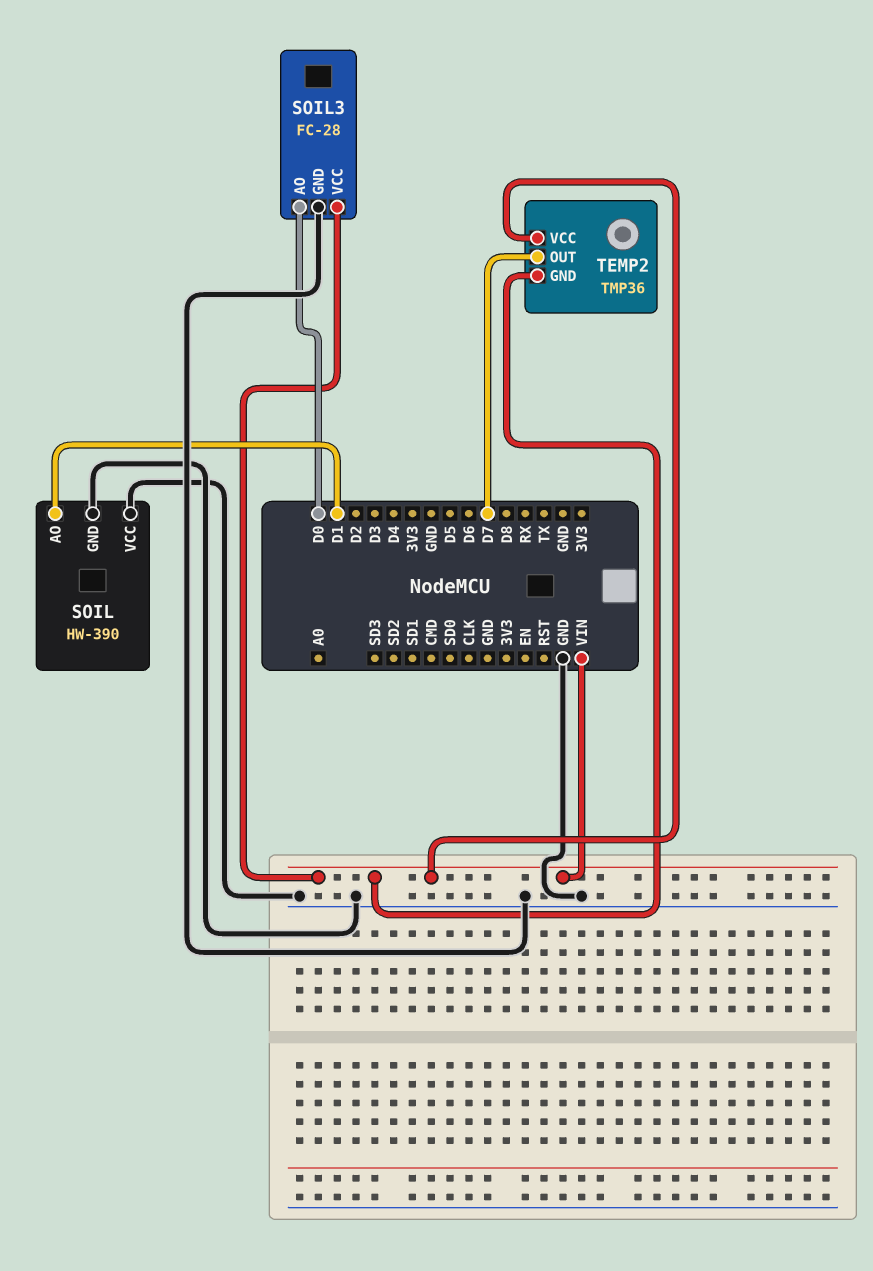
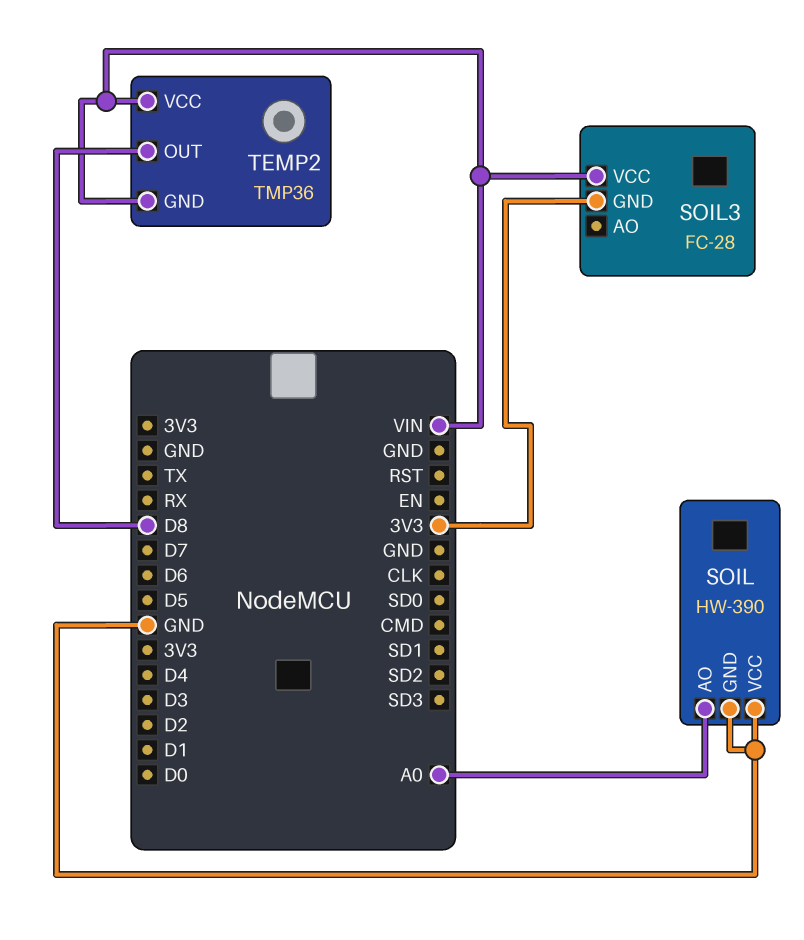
SOIL pin AO: D1 -> A0
SOIL3 pin AO: D0 -> none
SOIL3 pin GND: GND -> 3V3
TEMP2 pin OUT: D7 -> D8

